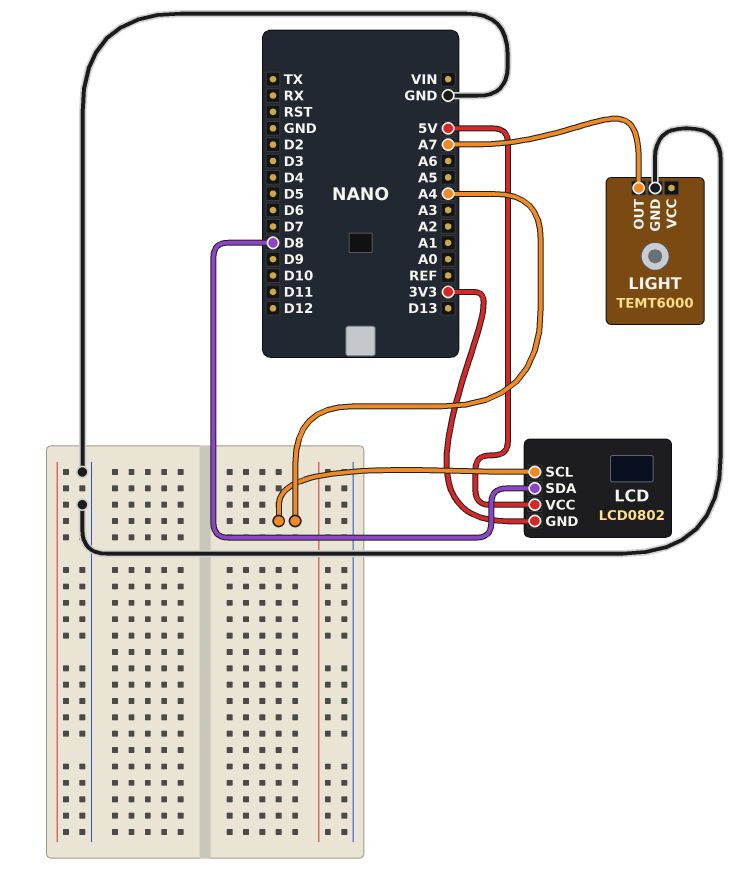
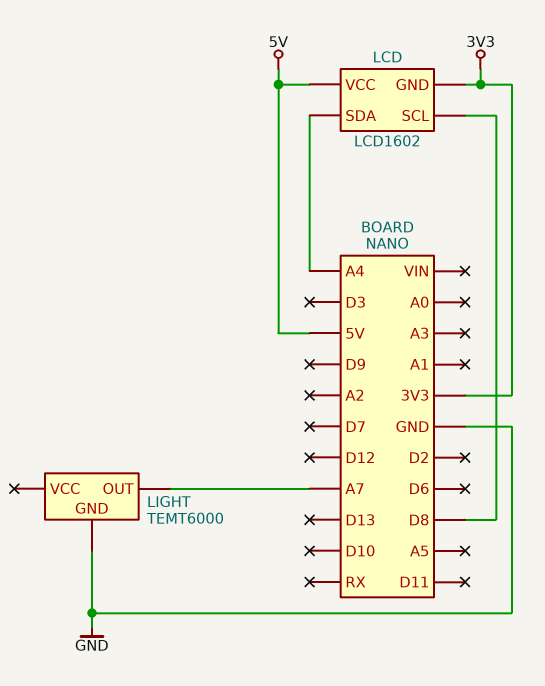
LCD: LCD0802 -> LCD1602
LCD pin SCL: A4 -> D8
LCD pin SDA: D8 -> A4

